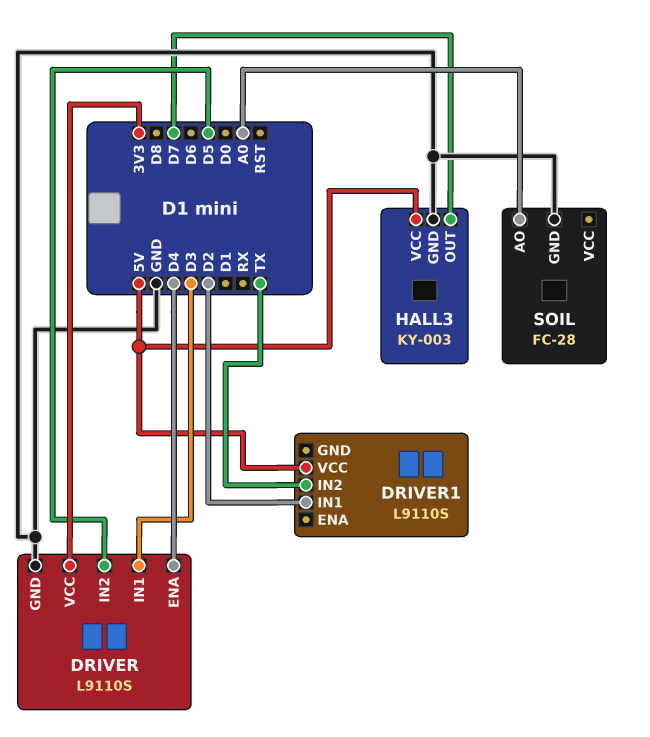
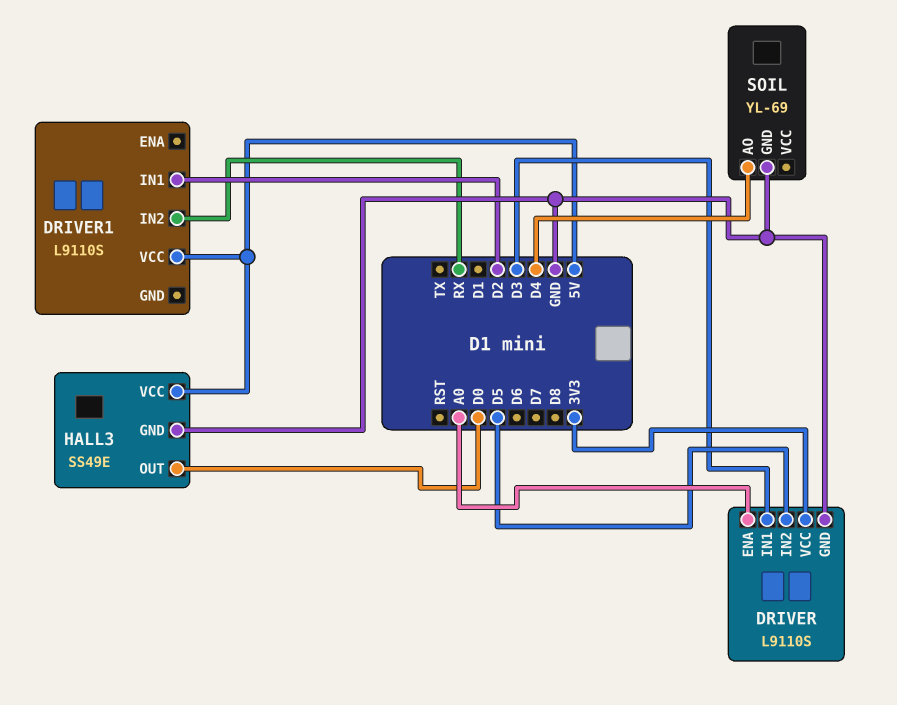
DRIVER pin ENA: D4 -> A0
DRIVER1 pin IN2: TX -> RX
HALL3: KY-003 -> SS49E
HALL3 pin OUT: D7 -> D0
SOIL: FC-28 -> YL-69
SOIL pin AO: A0 -> D4

